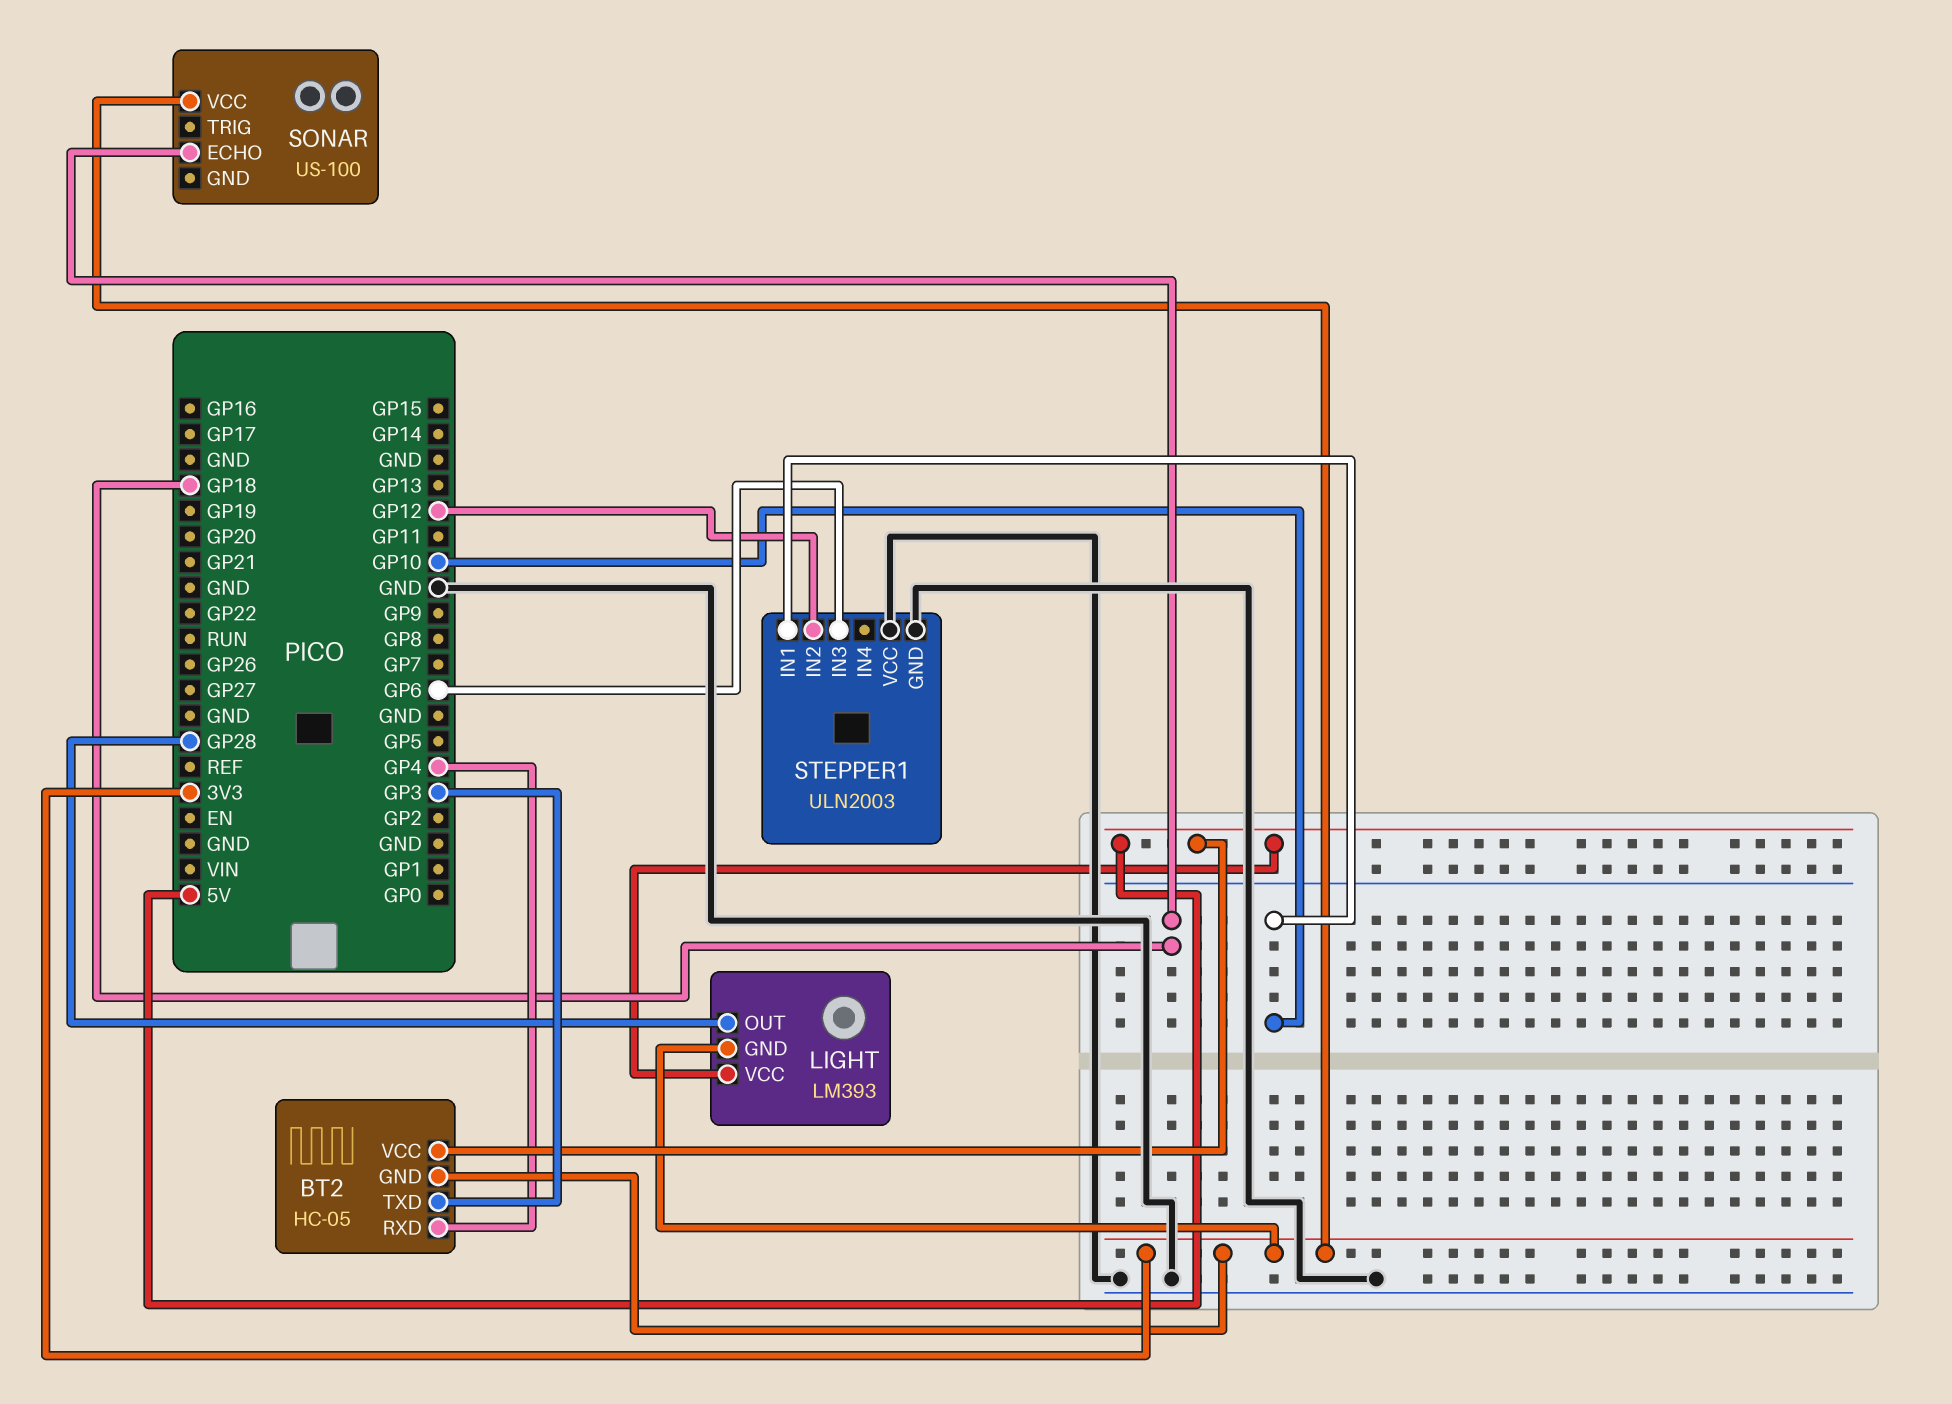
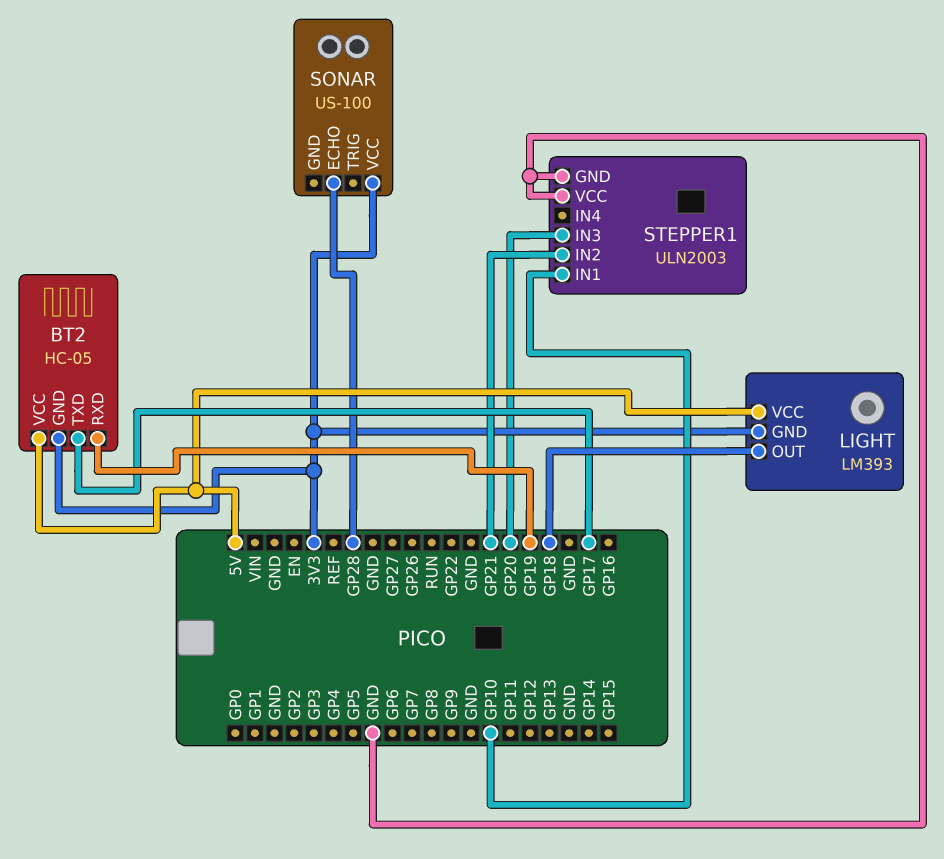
BT2 pin RXD: GP4 -> GP19
BT2 pin TXD: GP3 -> GP17
LIGHT pin OUT: GP28 -> GP18
SONAR pin ECHO: GP18 -> GP28
STEPPER1 pin IN2: GP12 -> GP21
STEPPER1 pin IN3: GP6 -> GP20

